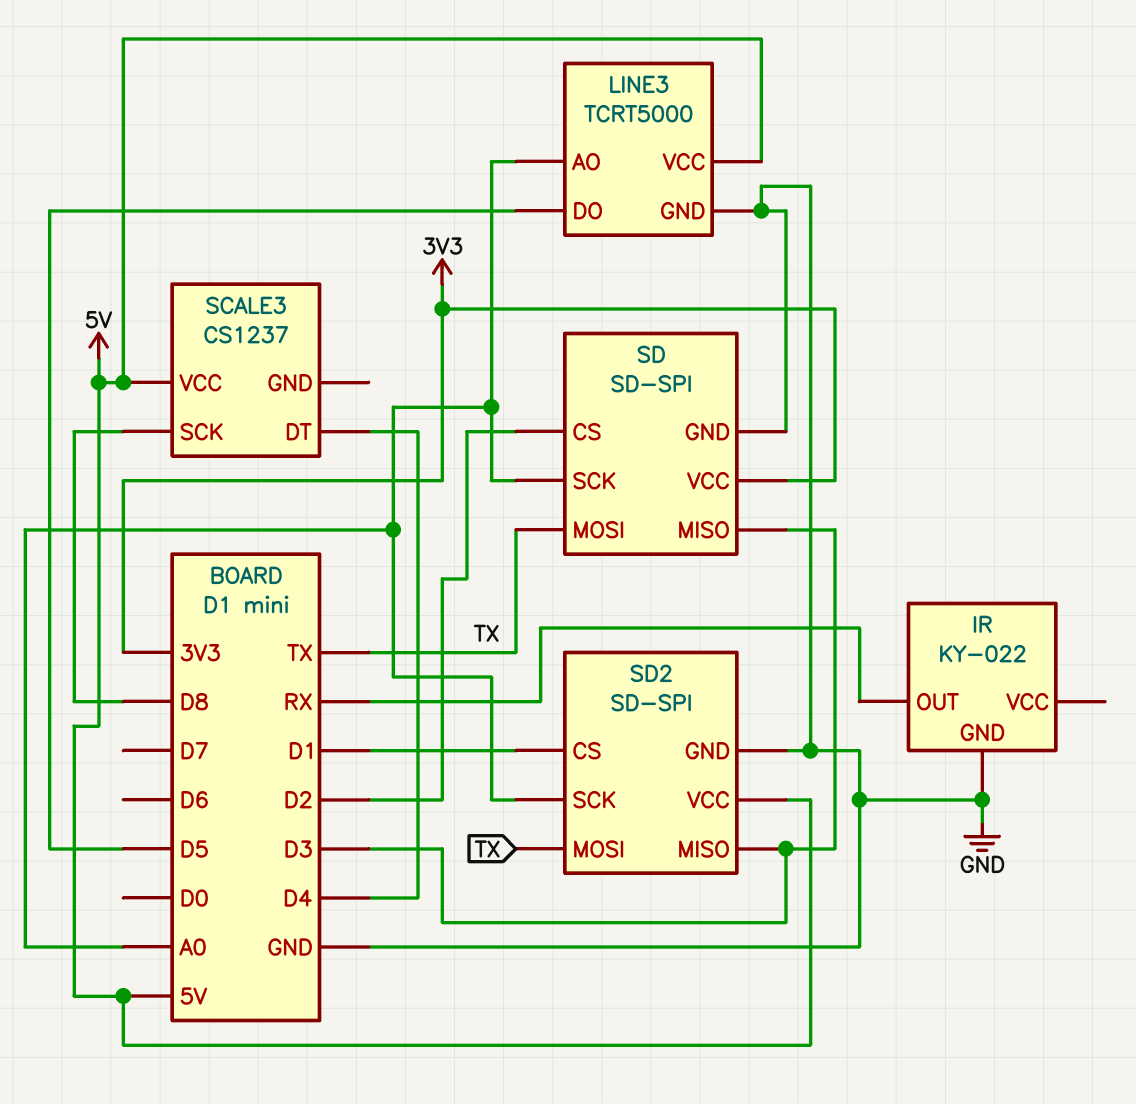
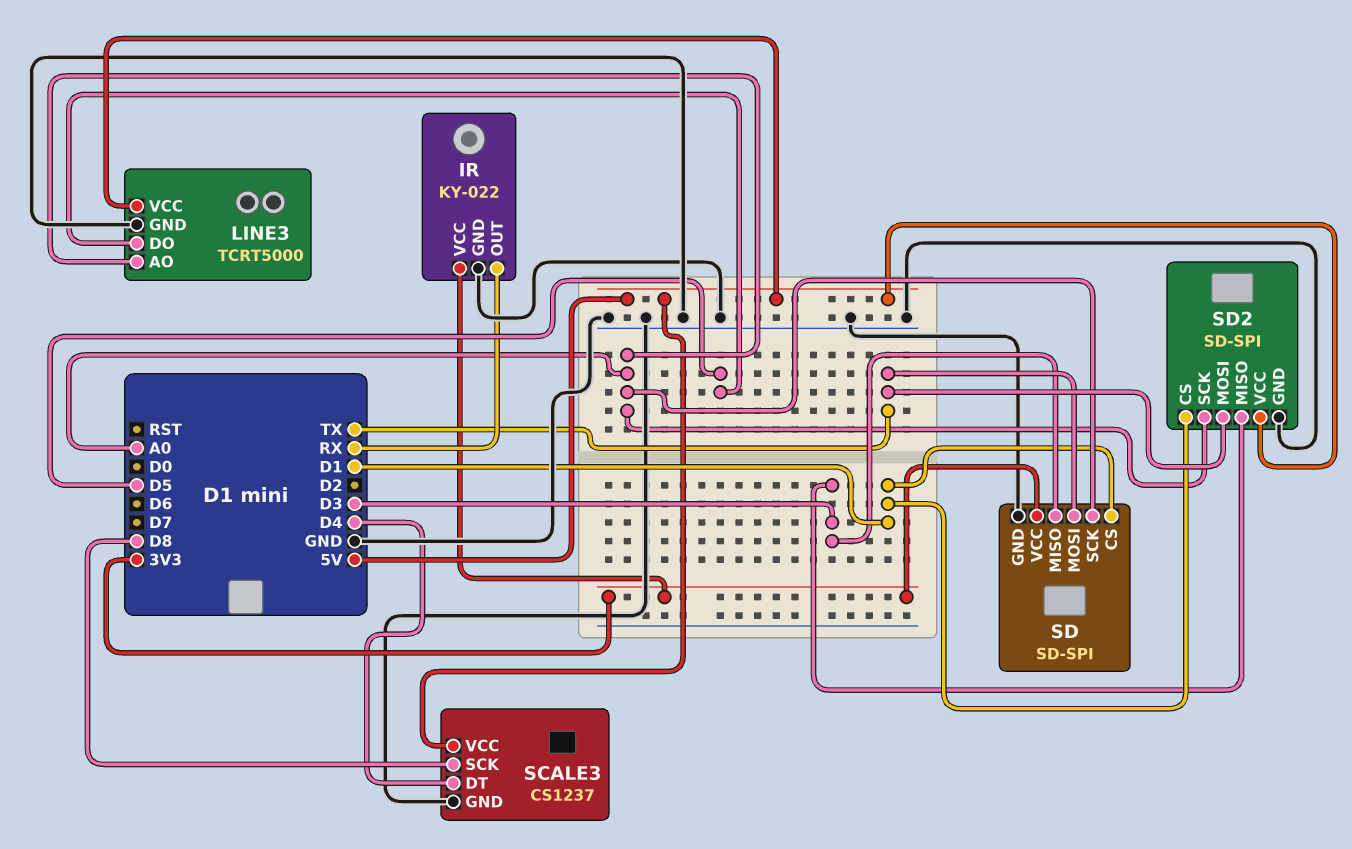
IR pin VCC: none -> 3V3
SCALE3 pin GND: none -> GND
SD pin CS: D2 -> D1

